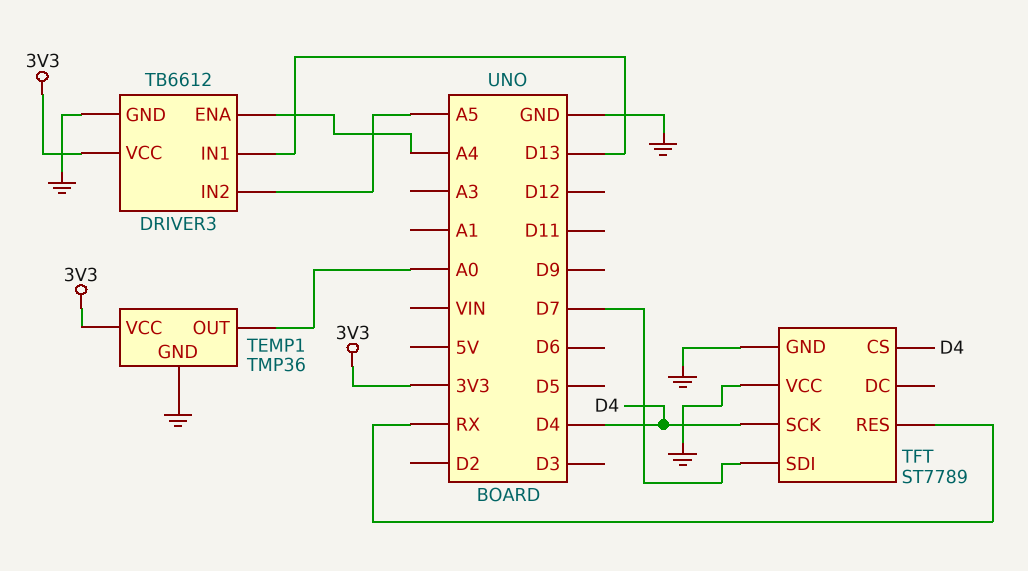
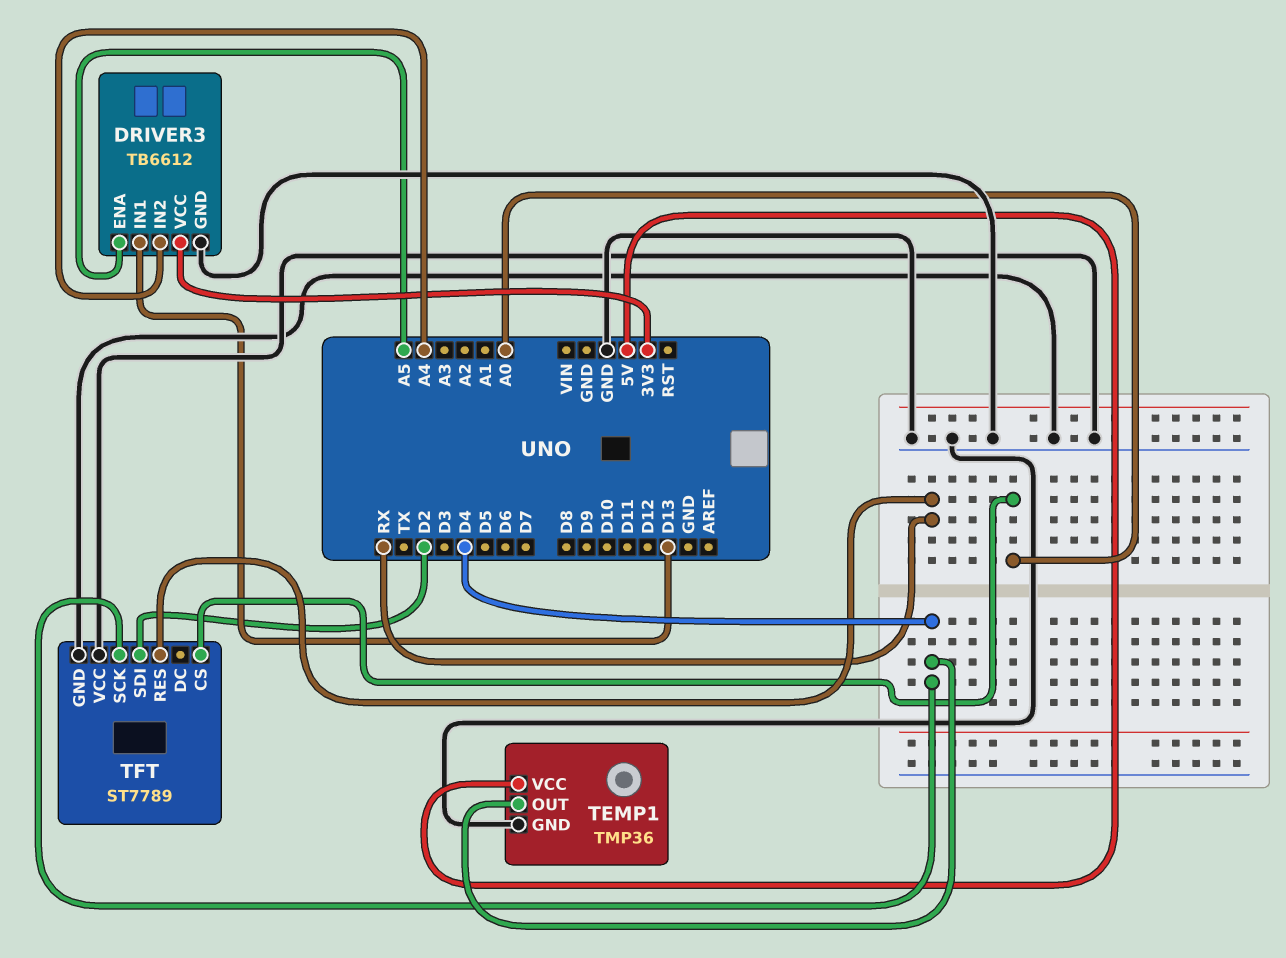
DRIVER3 pin ENA: A4 -> A5
DRIVER3 pin IN2: A5 -> A4
TEMP1 pin OUT: A0 -> D4
TEMP1 pin VCC: 3V3 -> 5V
TFT pin CS: D4 -> A0
TFT pin SDI: D7 -> D2

